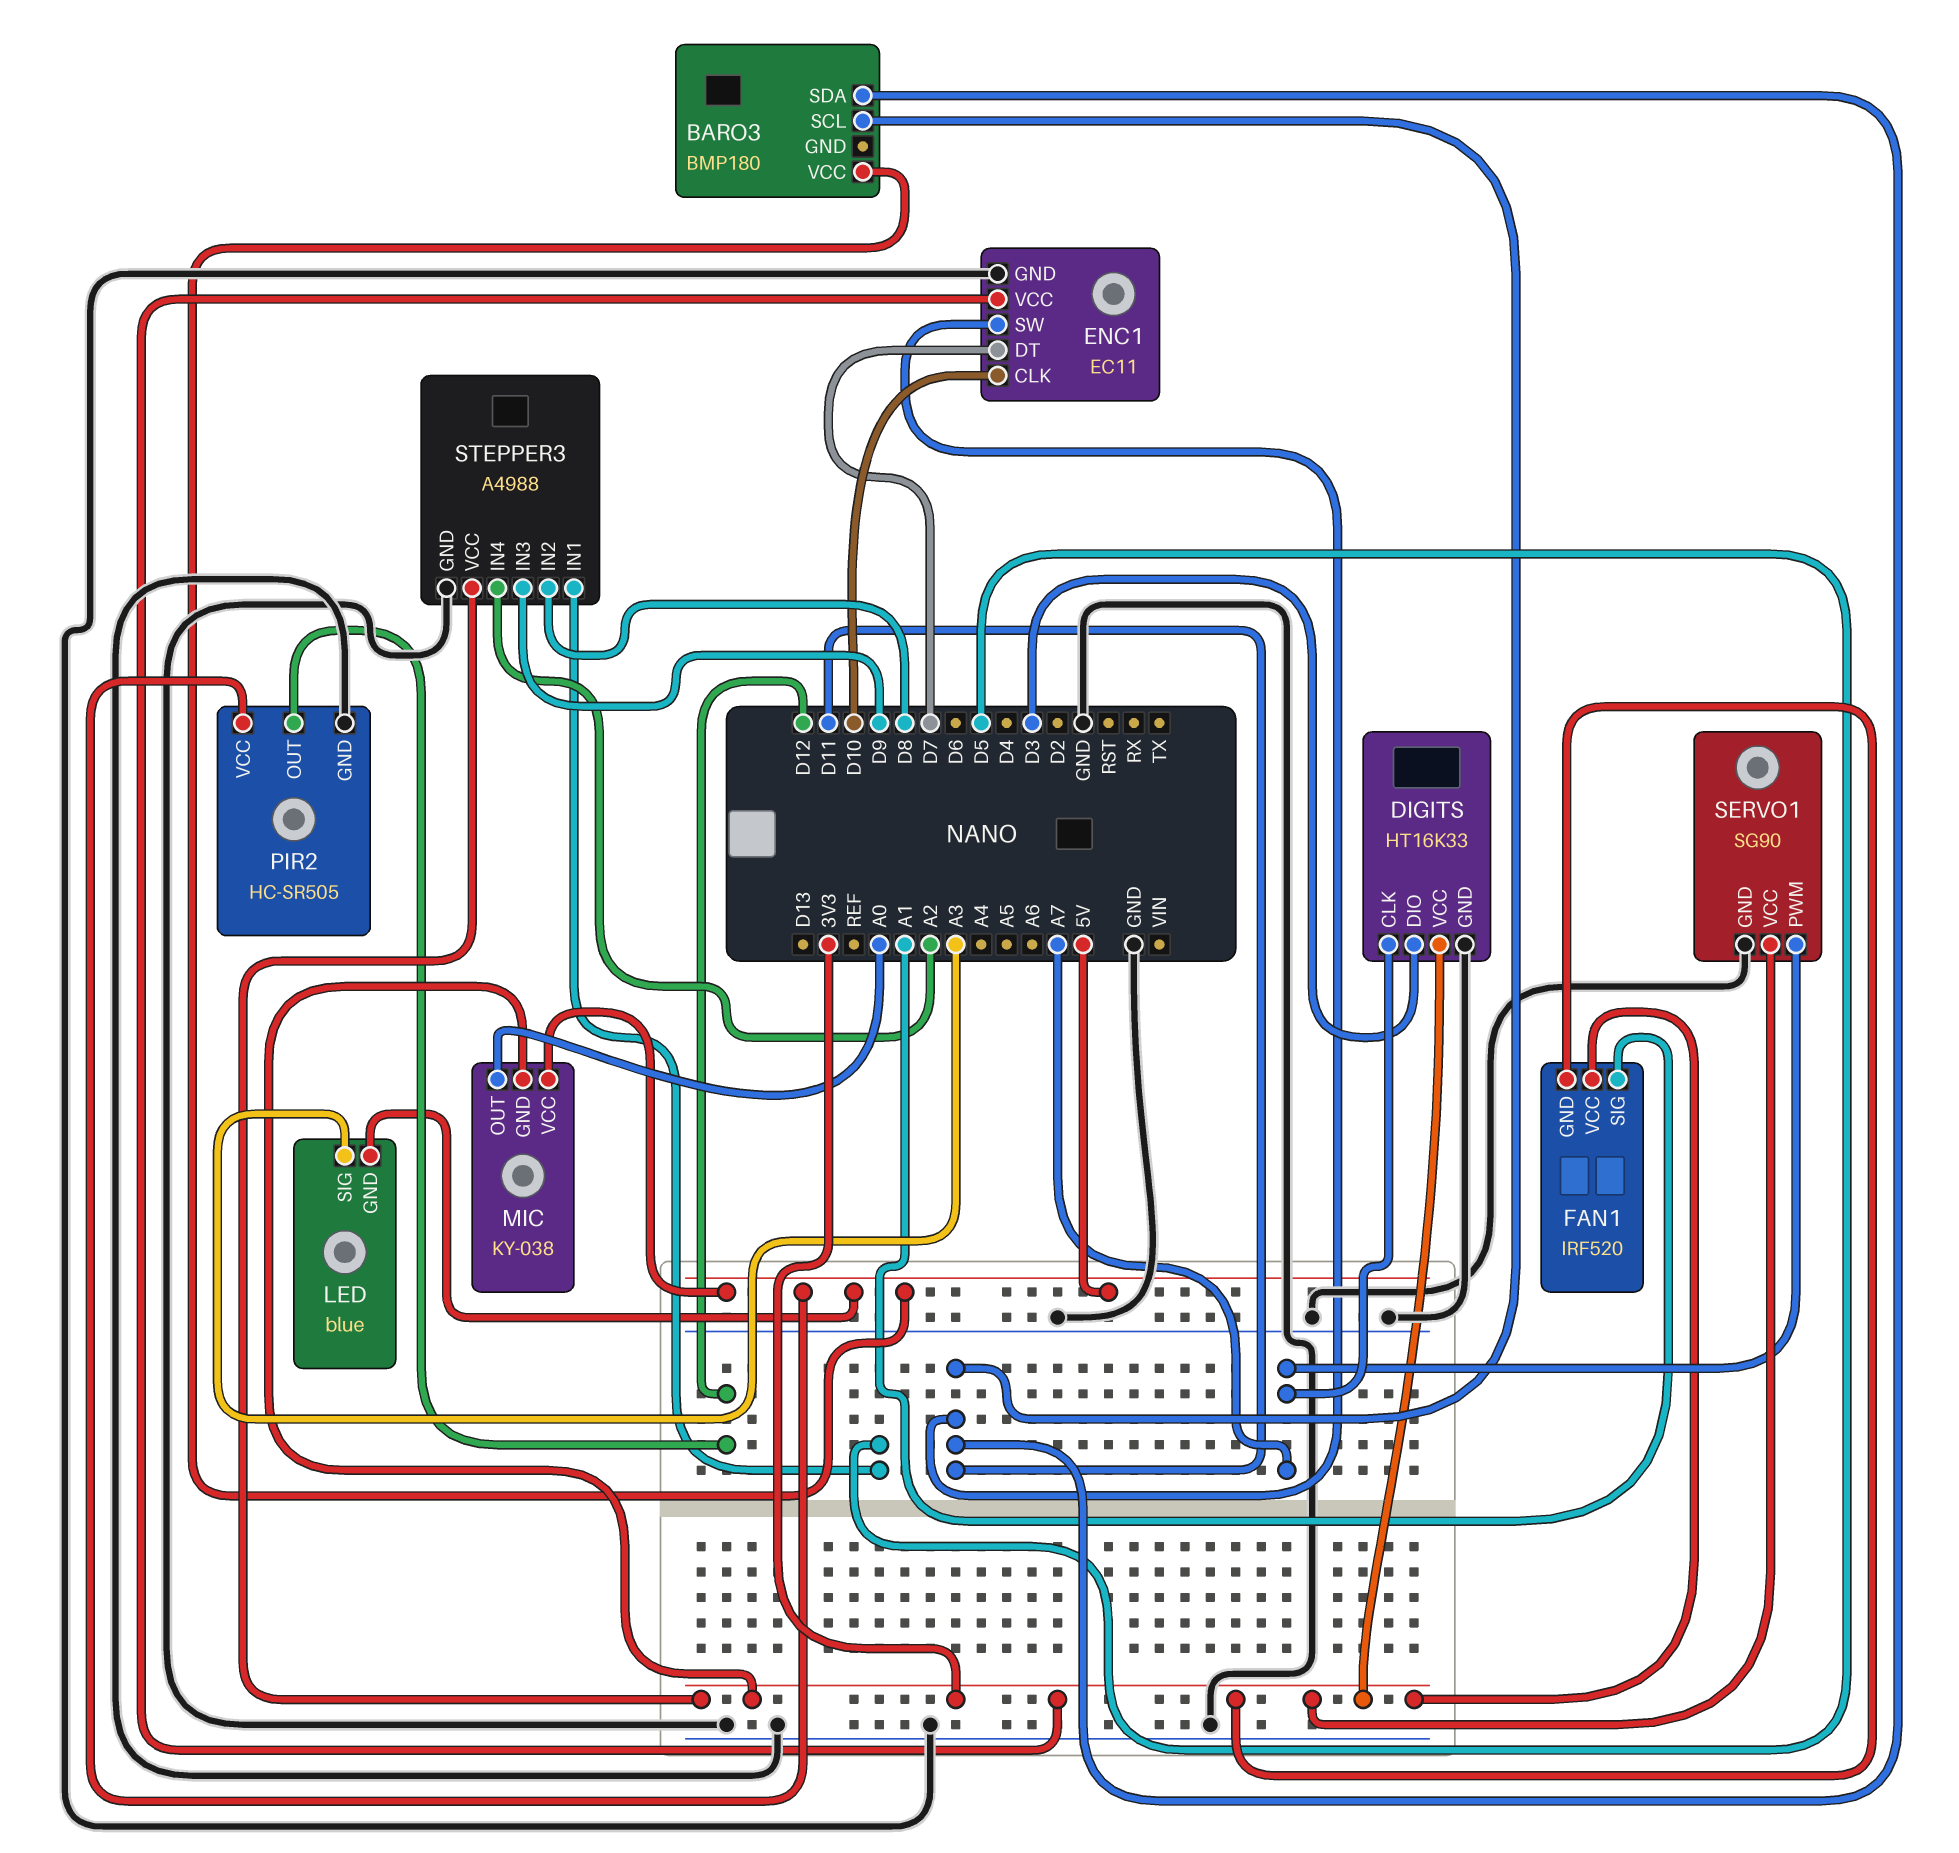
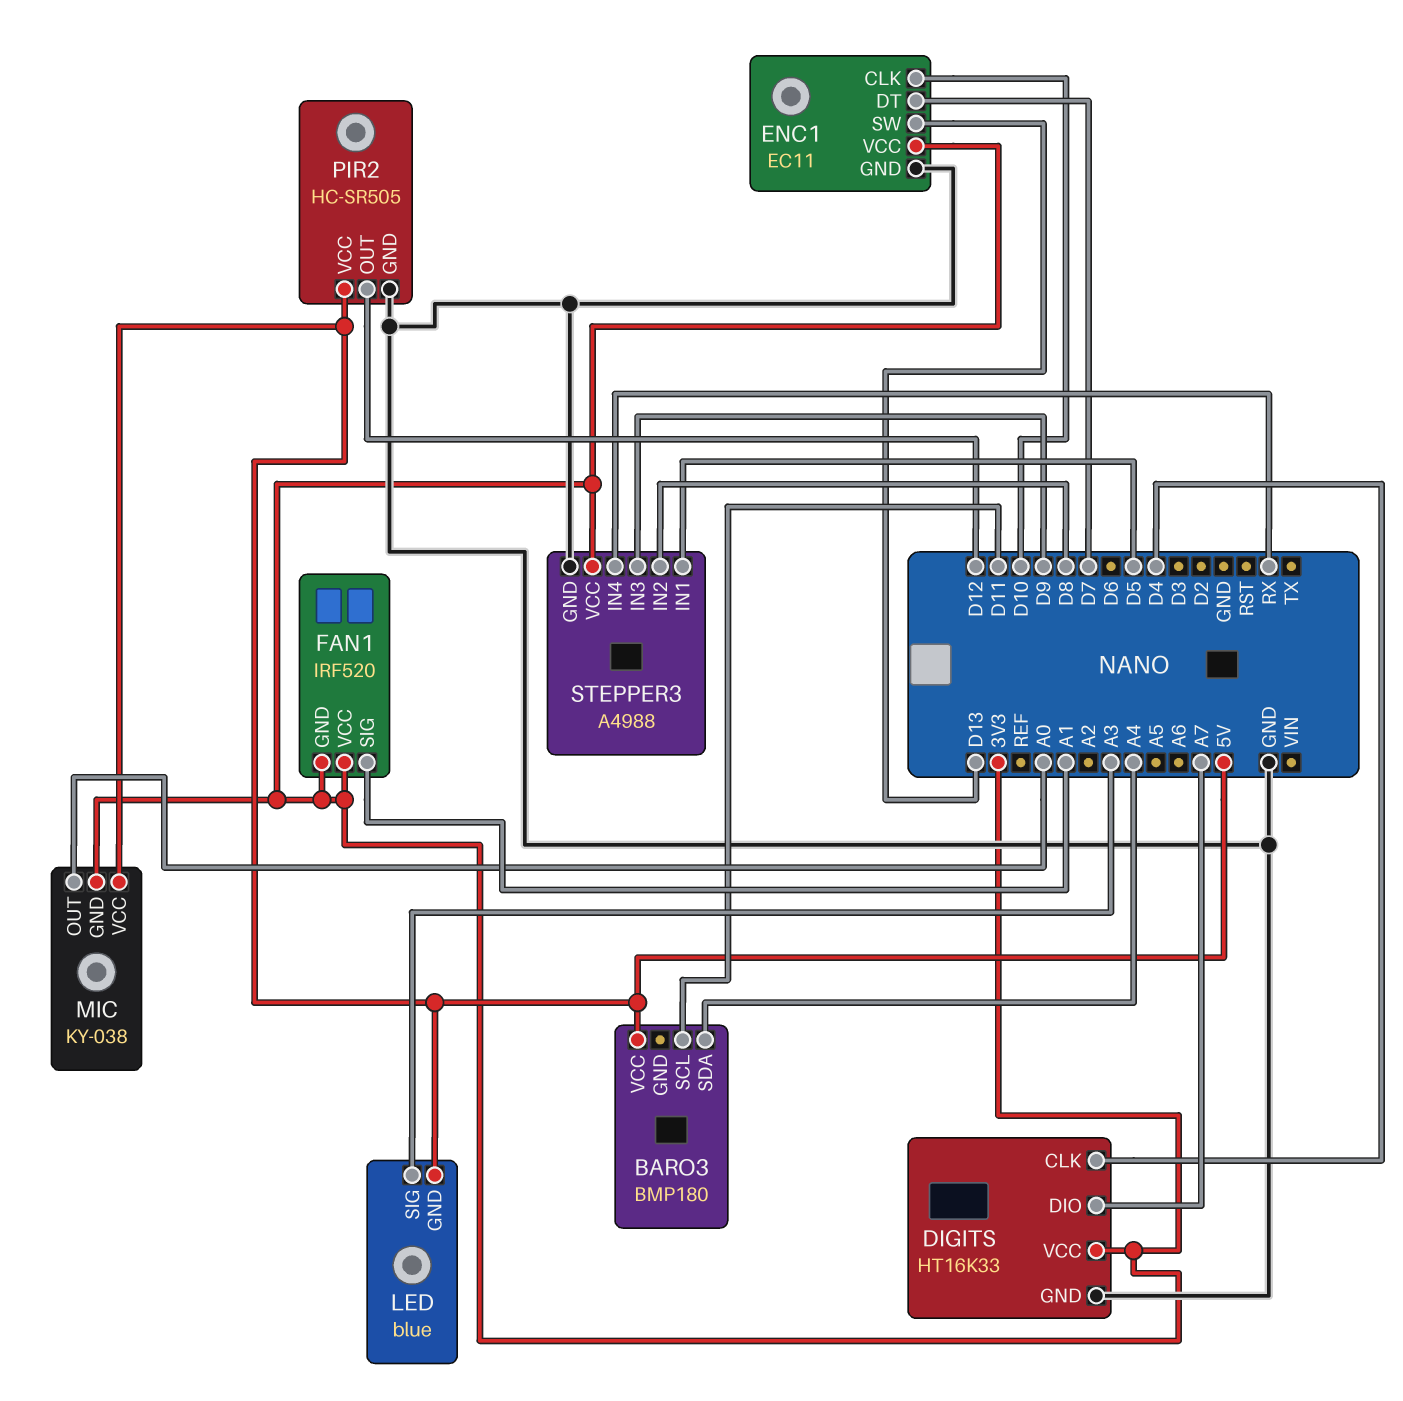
BARO3 pin SDA: D11 -> A4
DIGITS pin CLK: A7 -> D4
DIGITS pin DIO: D3 -> A7
ENC1 pin SW: D11 -> D13
SERVO1: SG90 -> none
SERVO1 pin GND: GND -> none
SERVO1 pin PWM: A7 -> none
SERVO1 pin VCC: 3V3 -> none
STEPPER3 pin IN4: A2 -> RX

